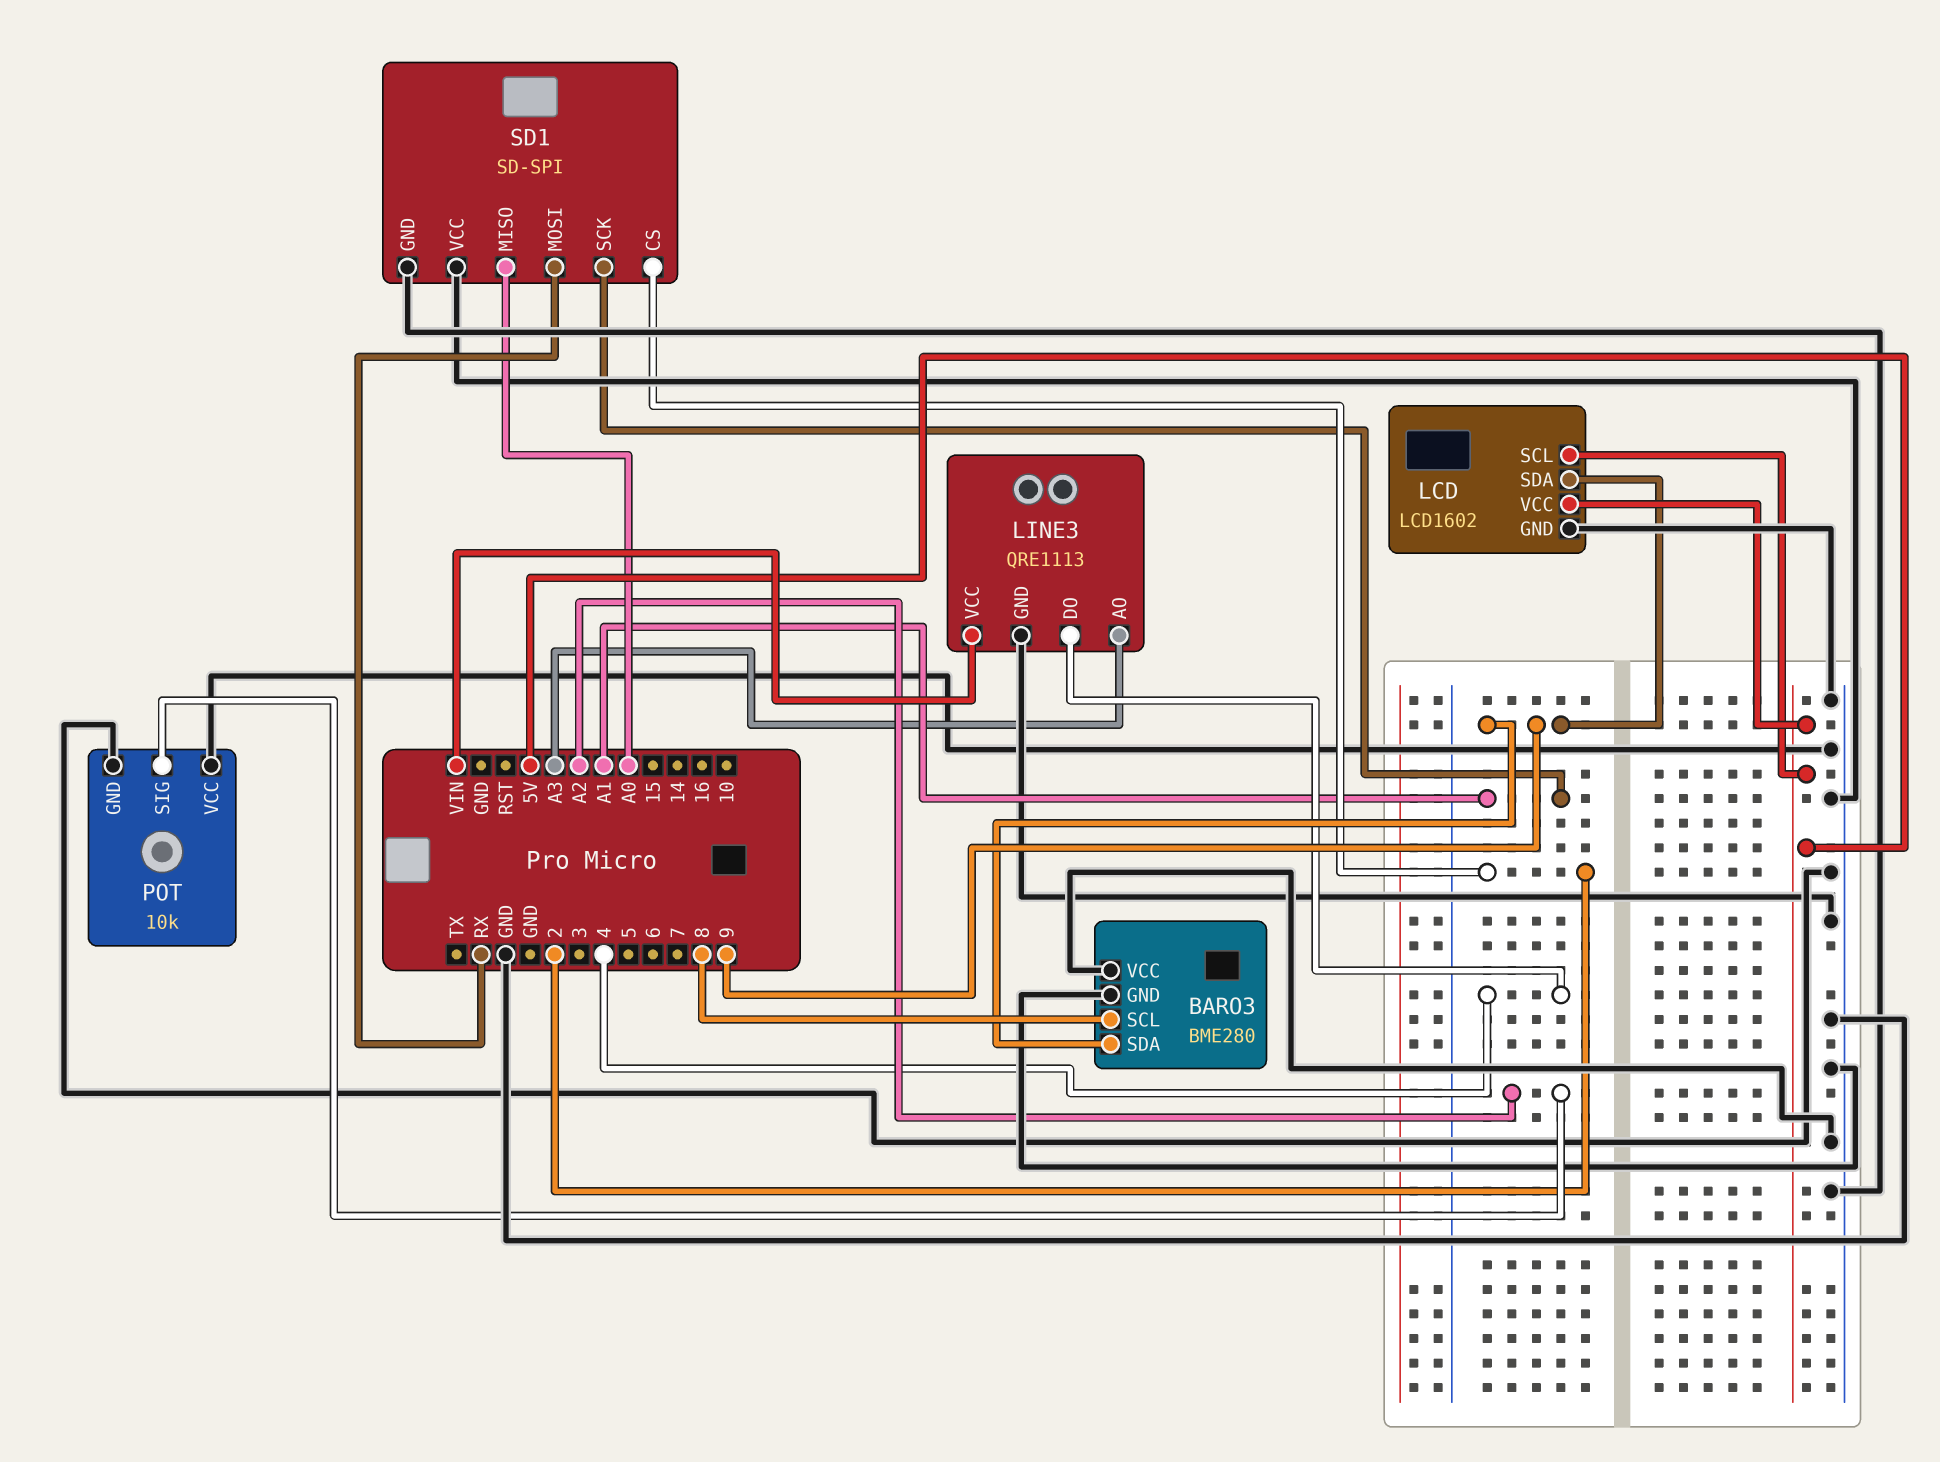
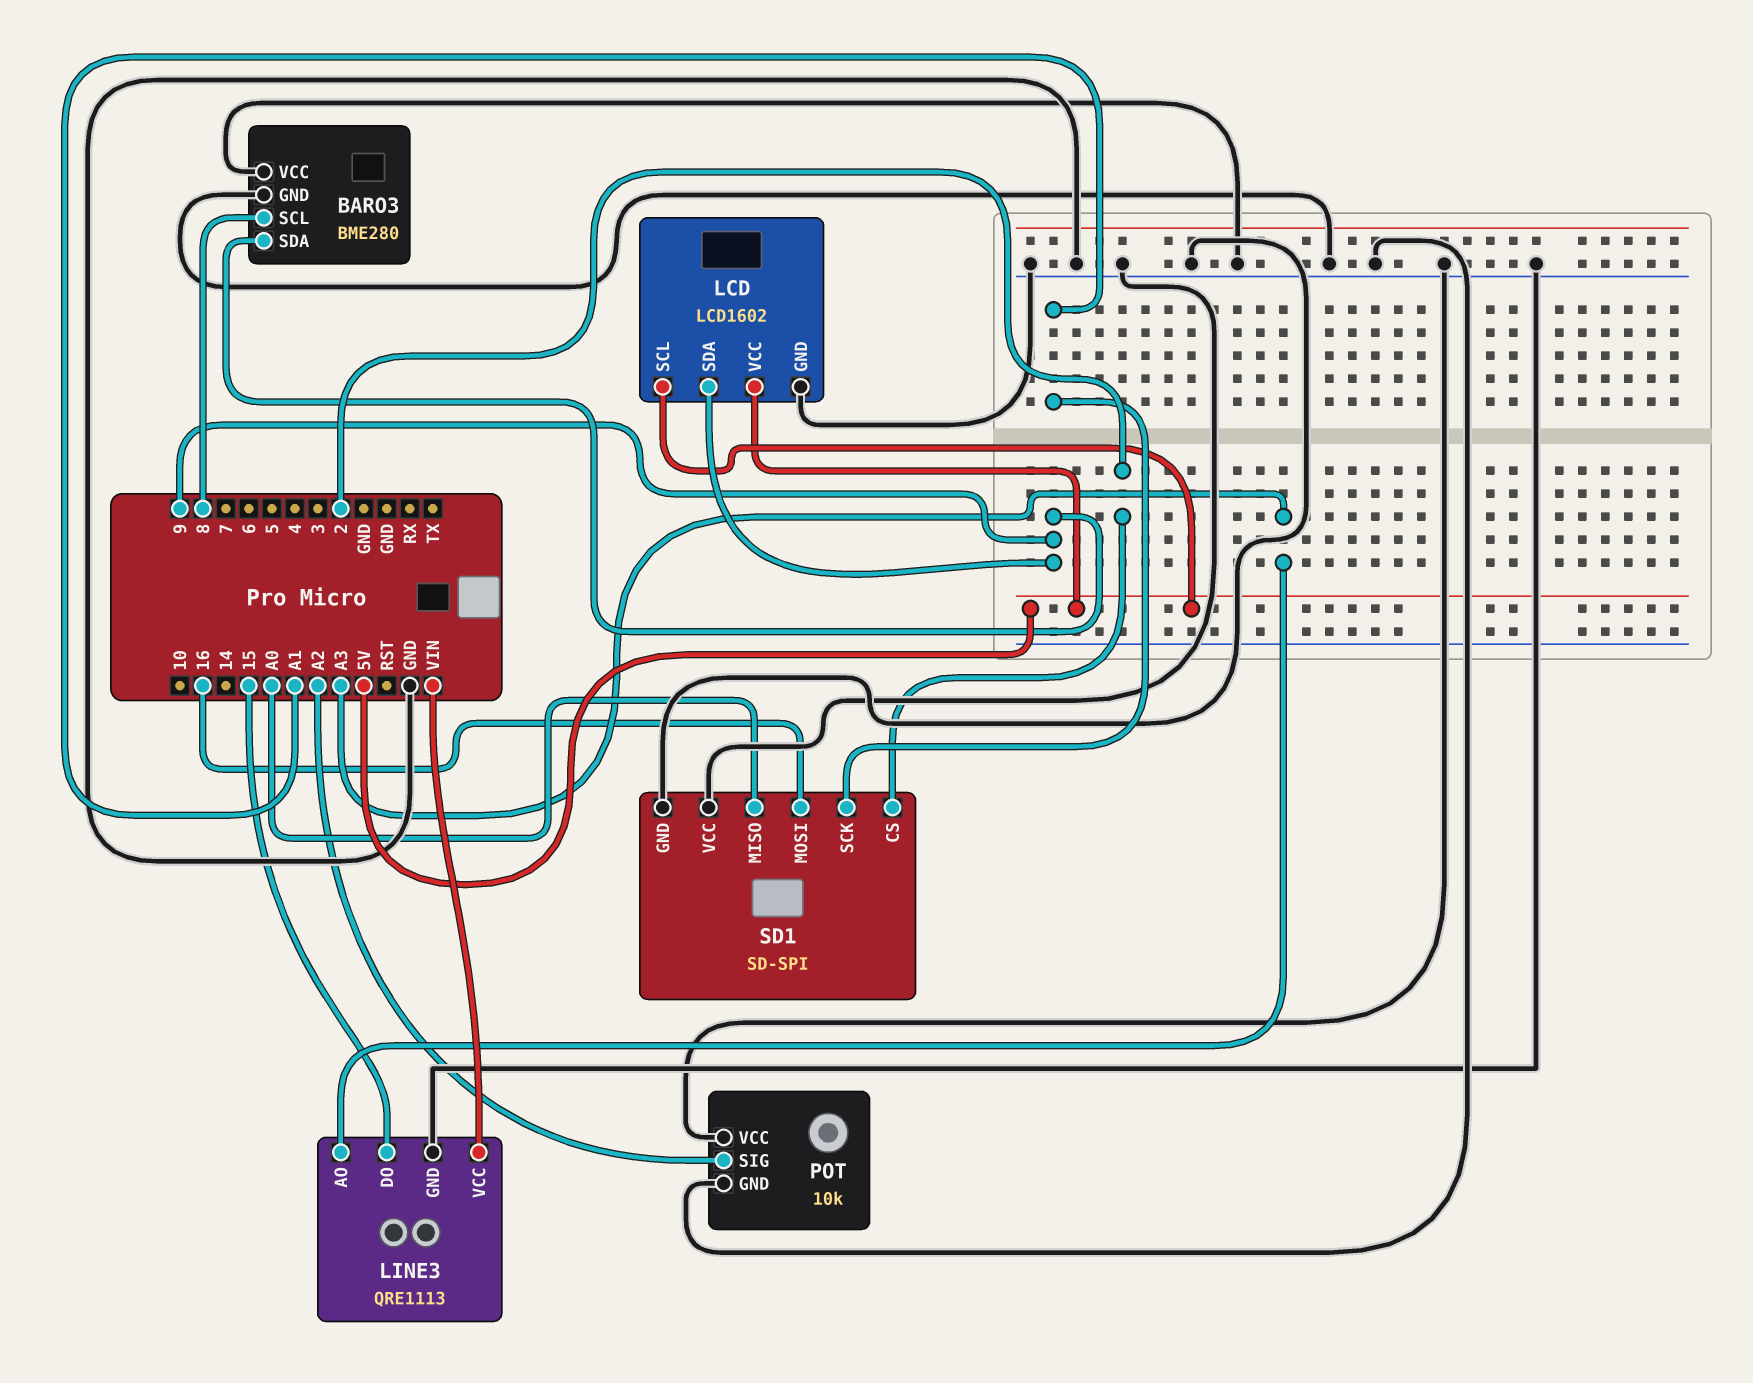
LINE3 pin DO: 4 -> 15
SD1 pin MOSI: RX -> 16

